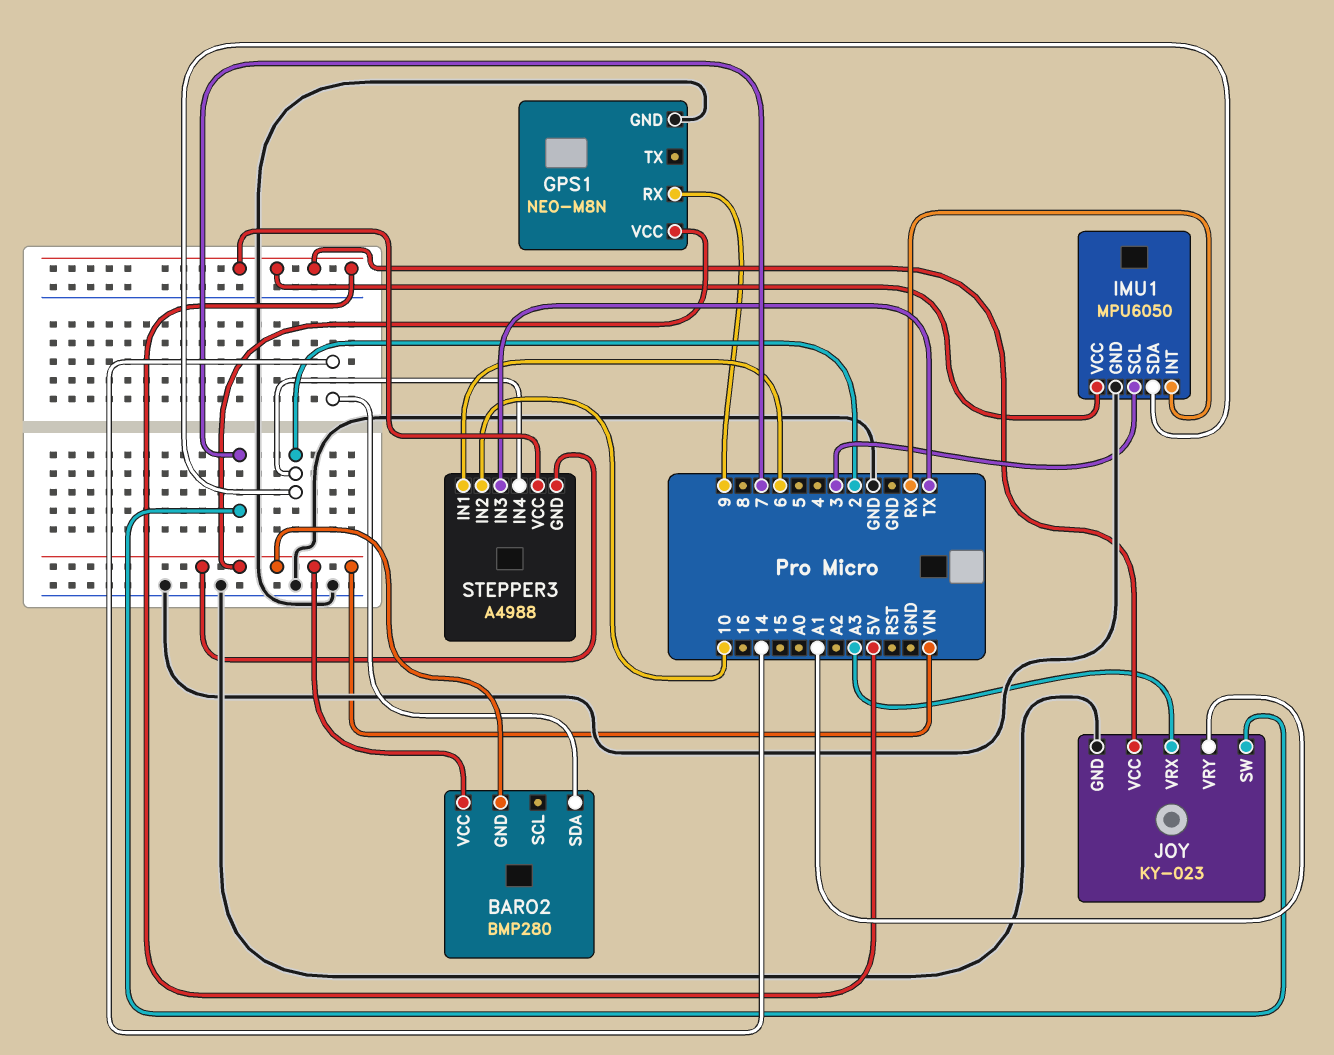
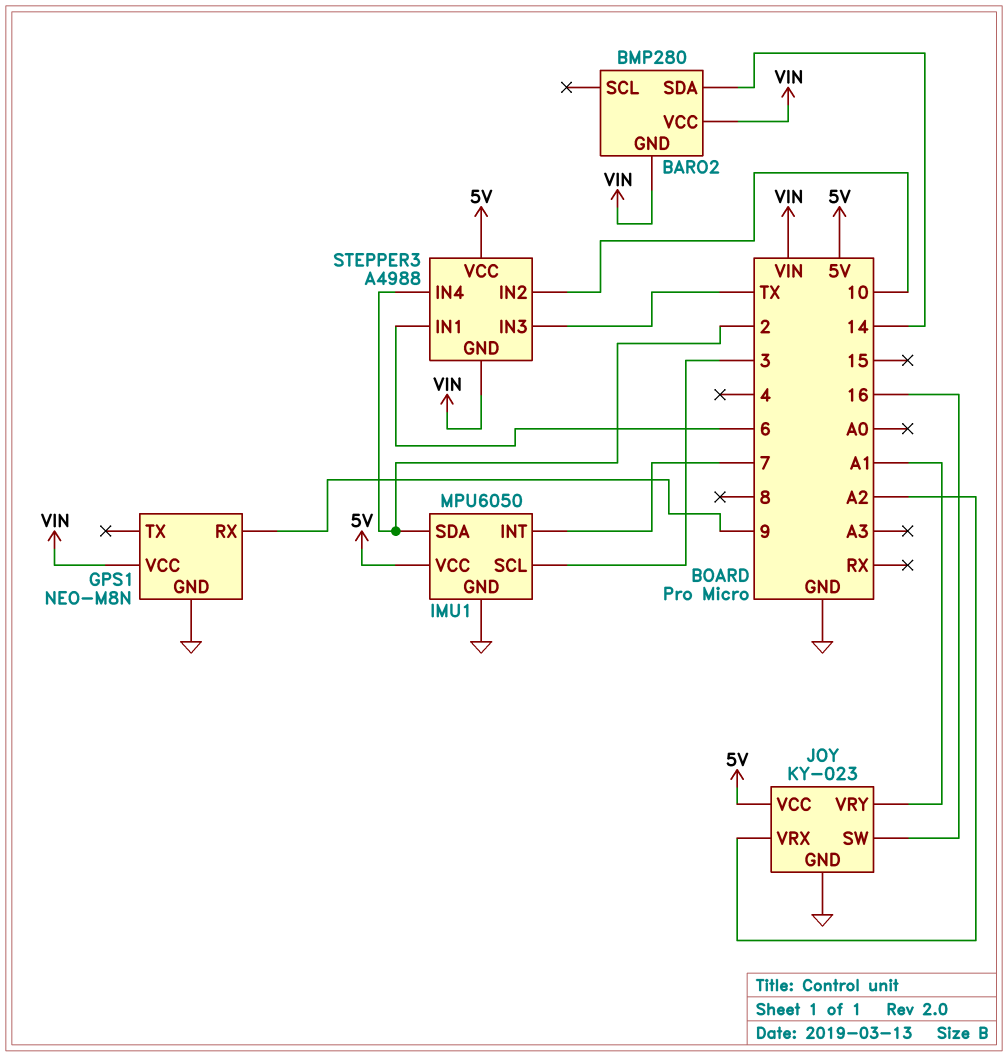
IMU1 pin INT: RX -> 7
JOY pin SW: 7 -> 16
JOY pin VRX: A3 -> A2

